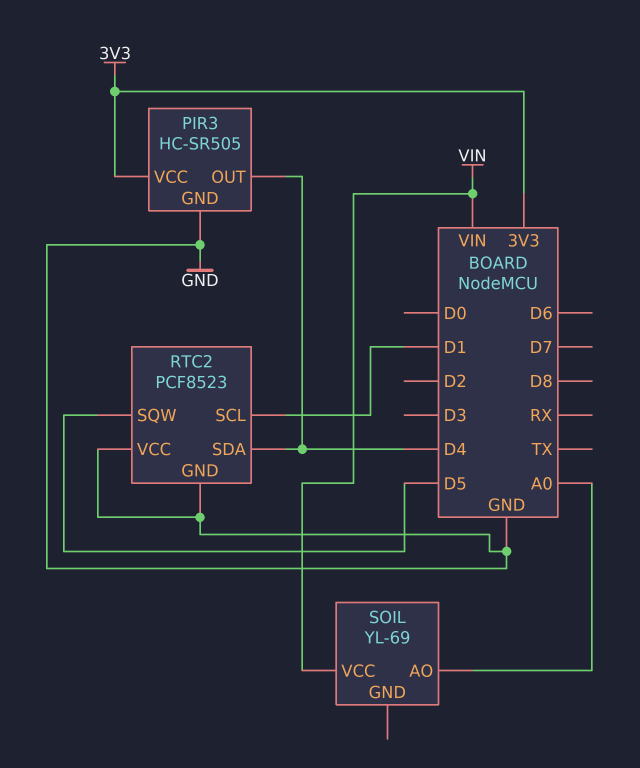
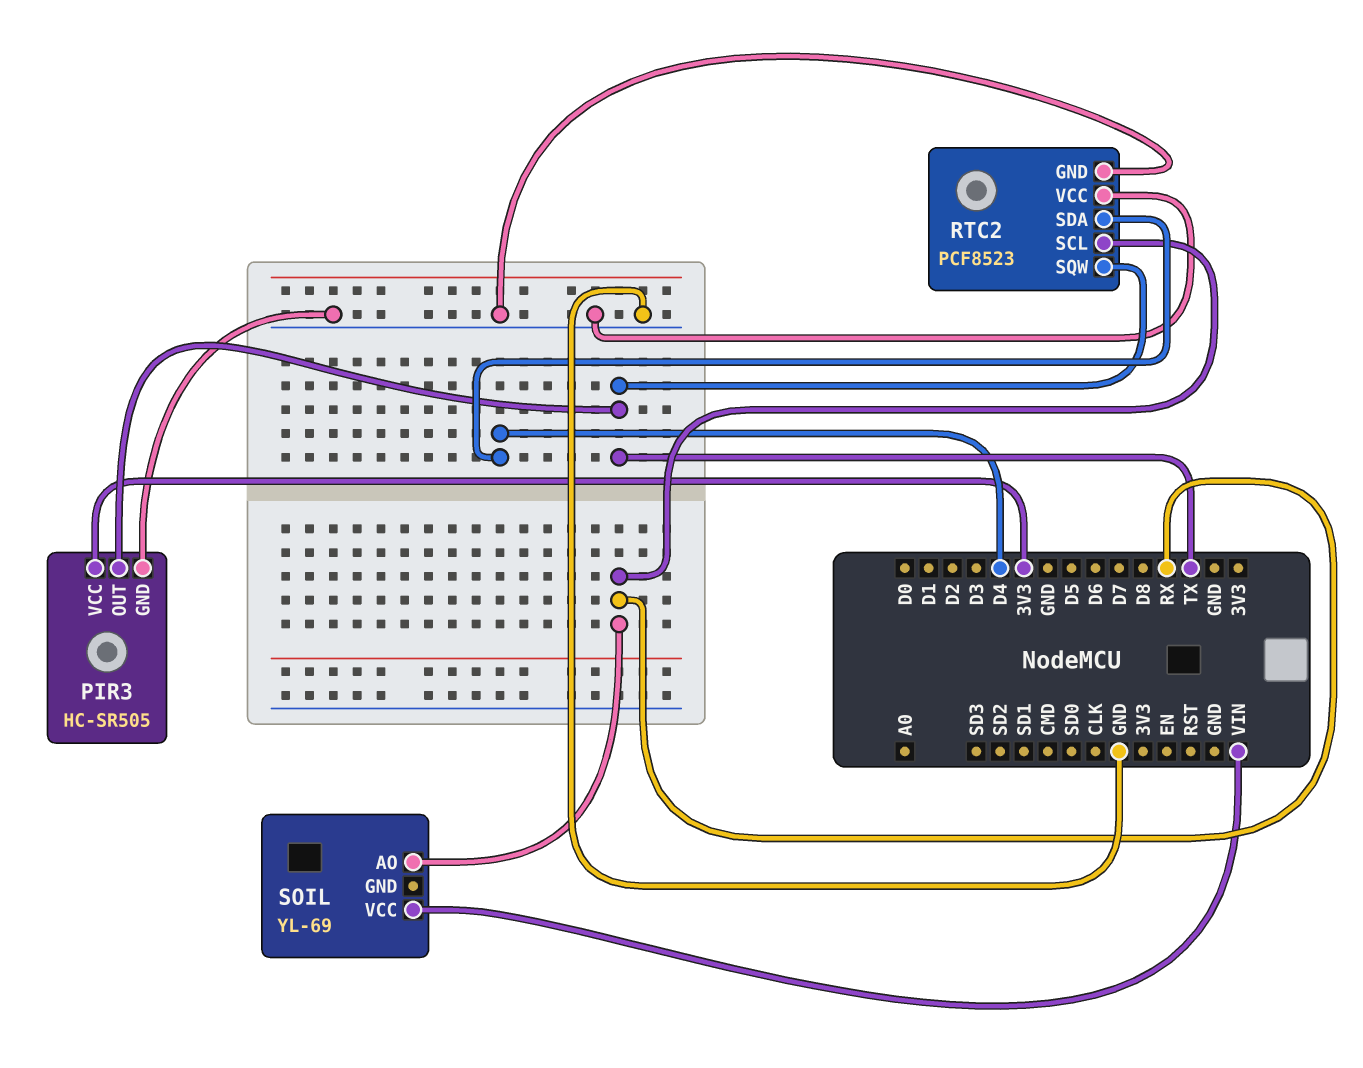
PIR3 pin OUT: D4 -> TX
RTC2 pin SCL: D1 -> RX
RTC2 pin SQW: D5 -> TX
SOIL pin AO: A0 -> RX

